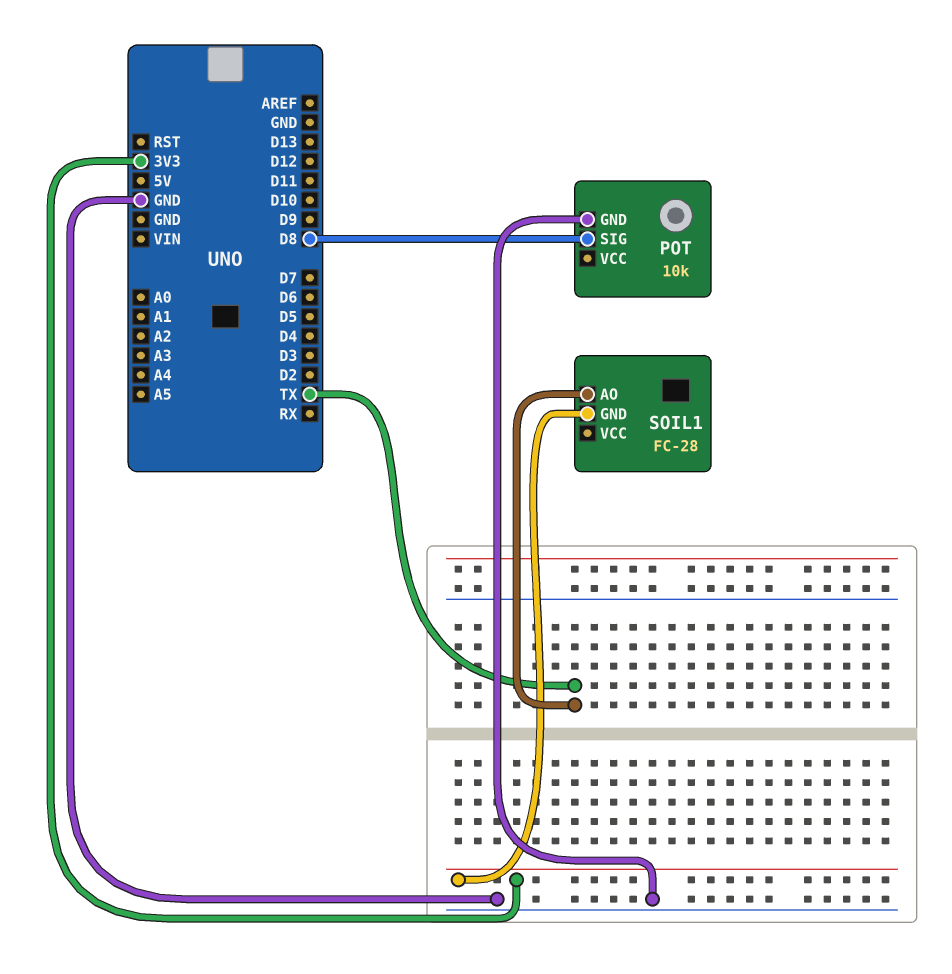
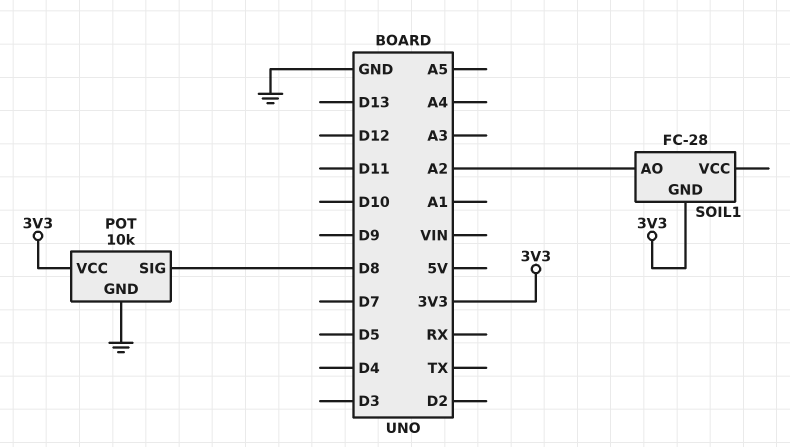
POT pin VCC: none -> 3V3
SOIL1 pin AO: TX -> A2

